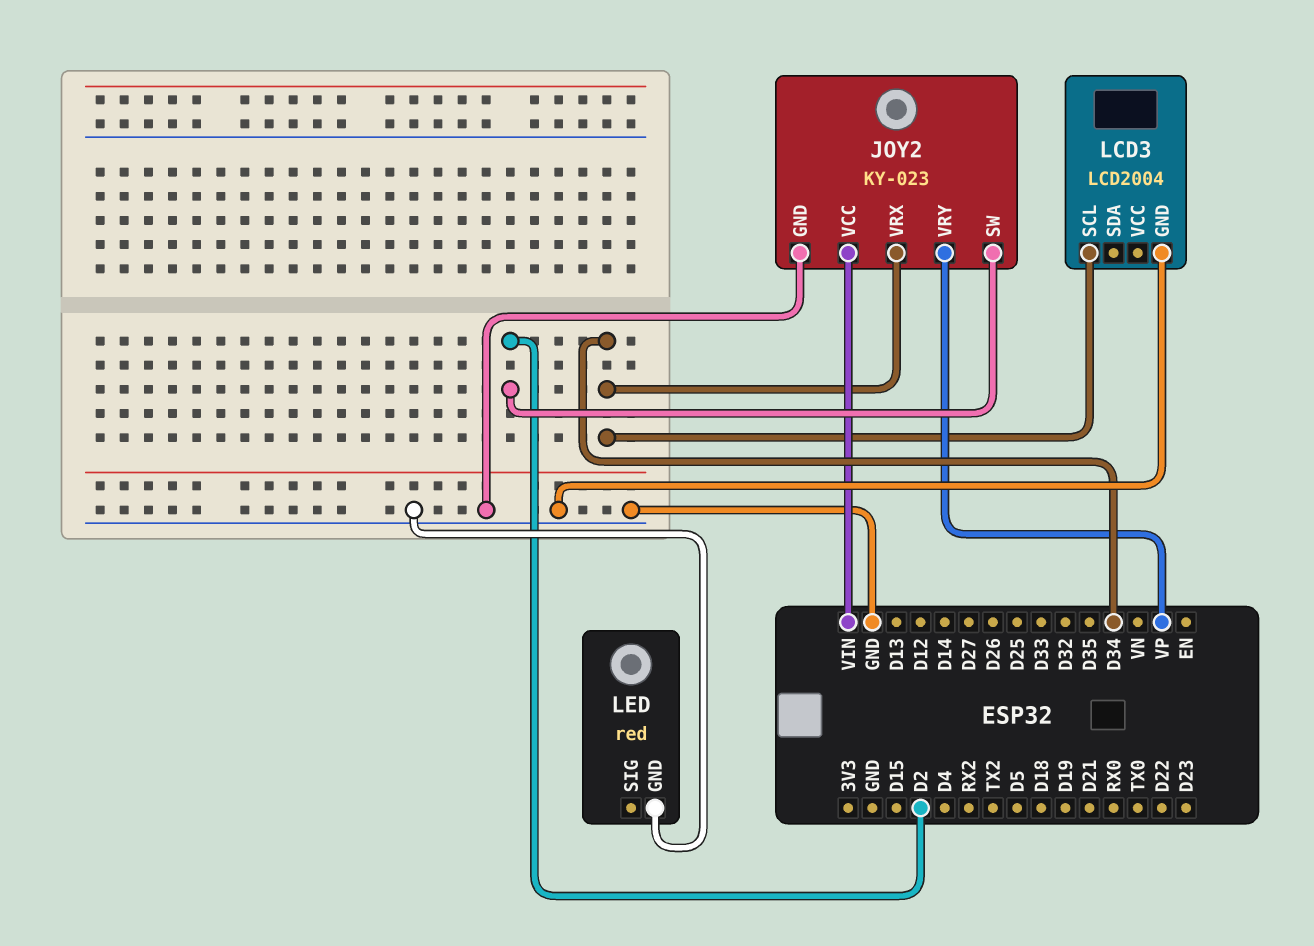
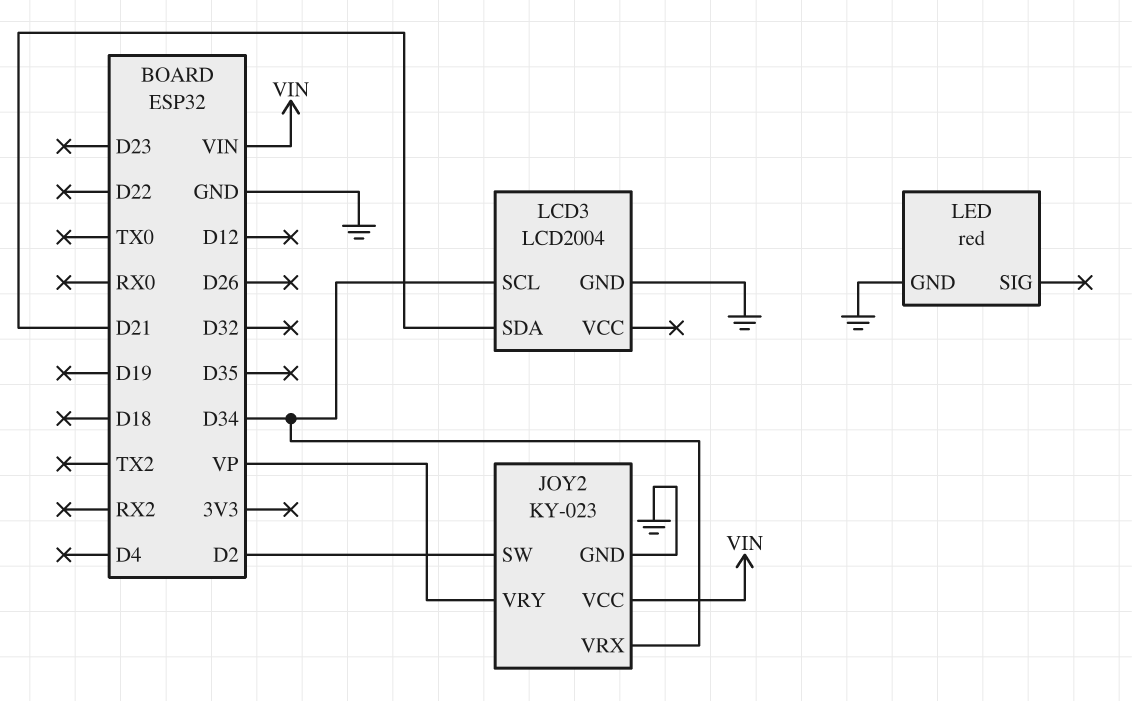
LCD3 pin SDA: none -> D21

